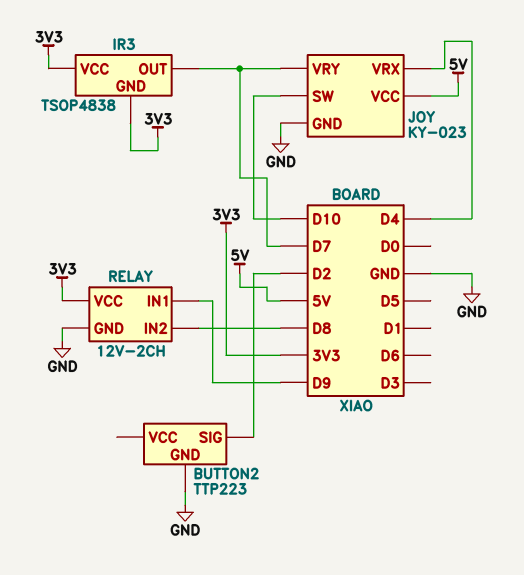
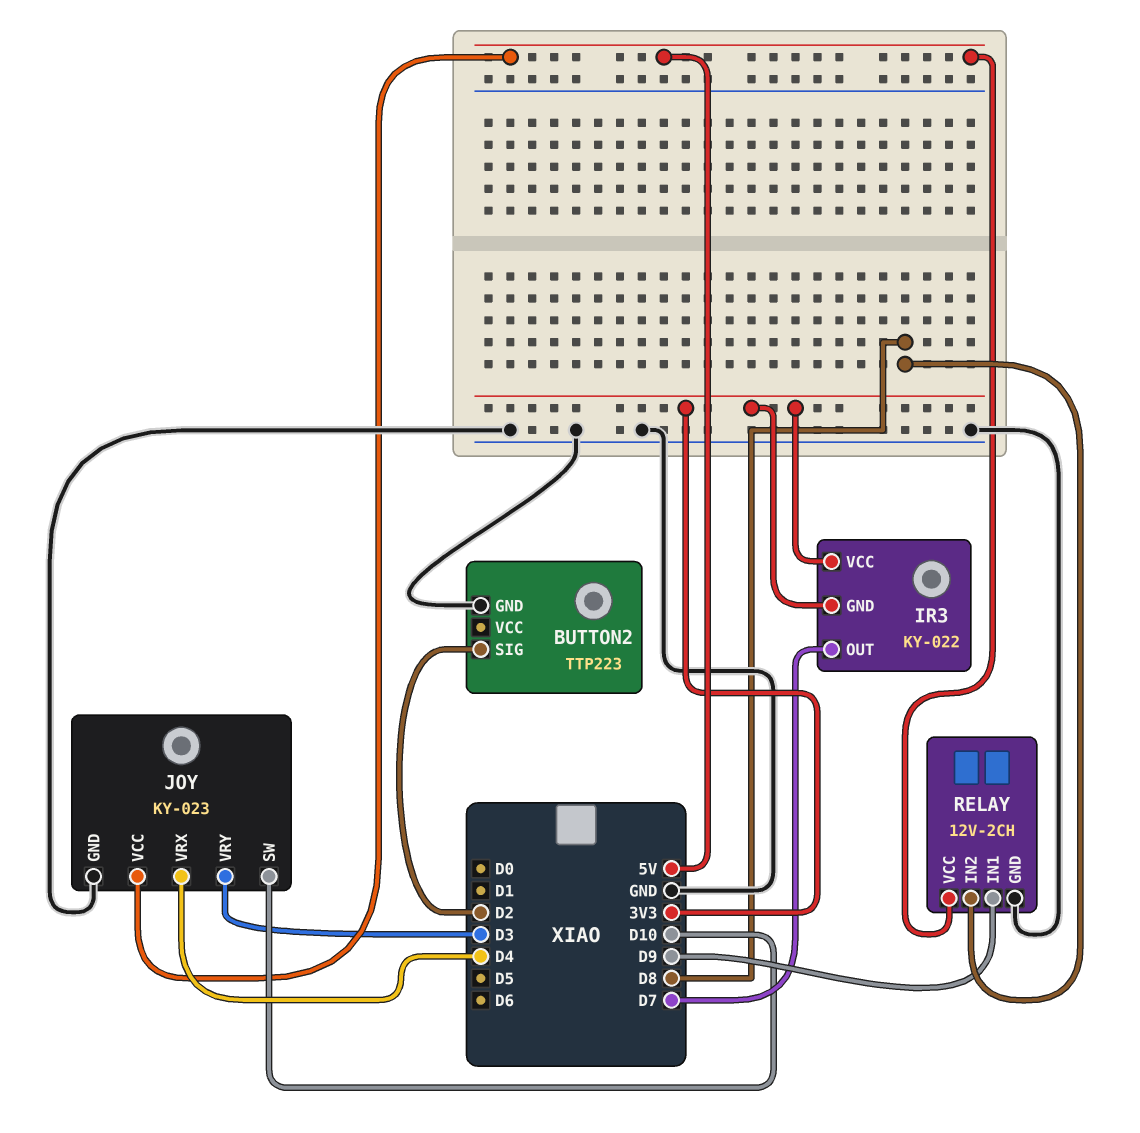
IR3: TSOP4838 -> KY-022
JOY pin VRY: D7 -> D3
RELAY pin VCC: 3V3 -> 5V

